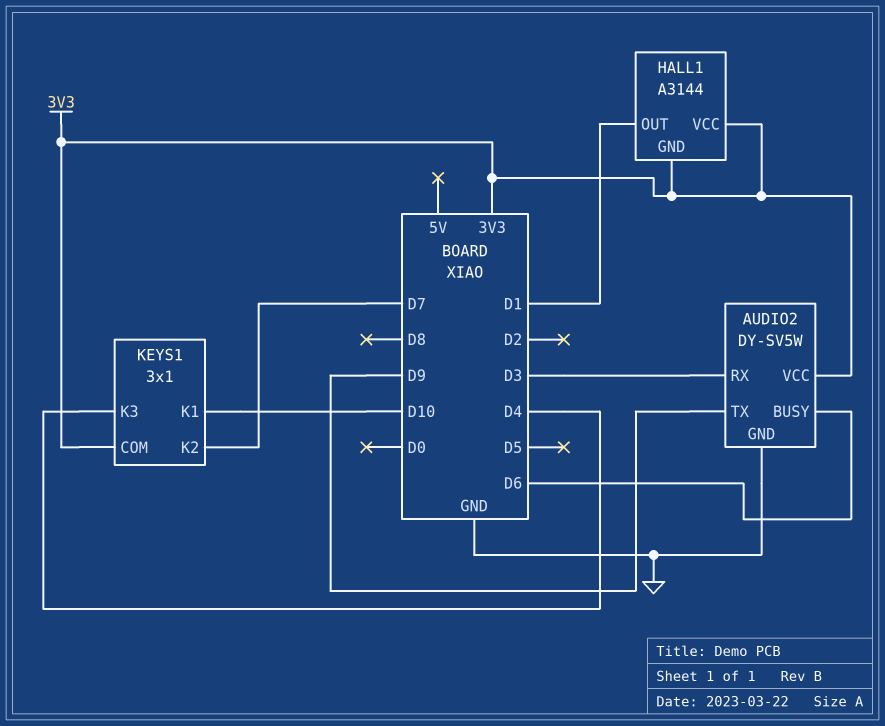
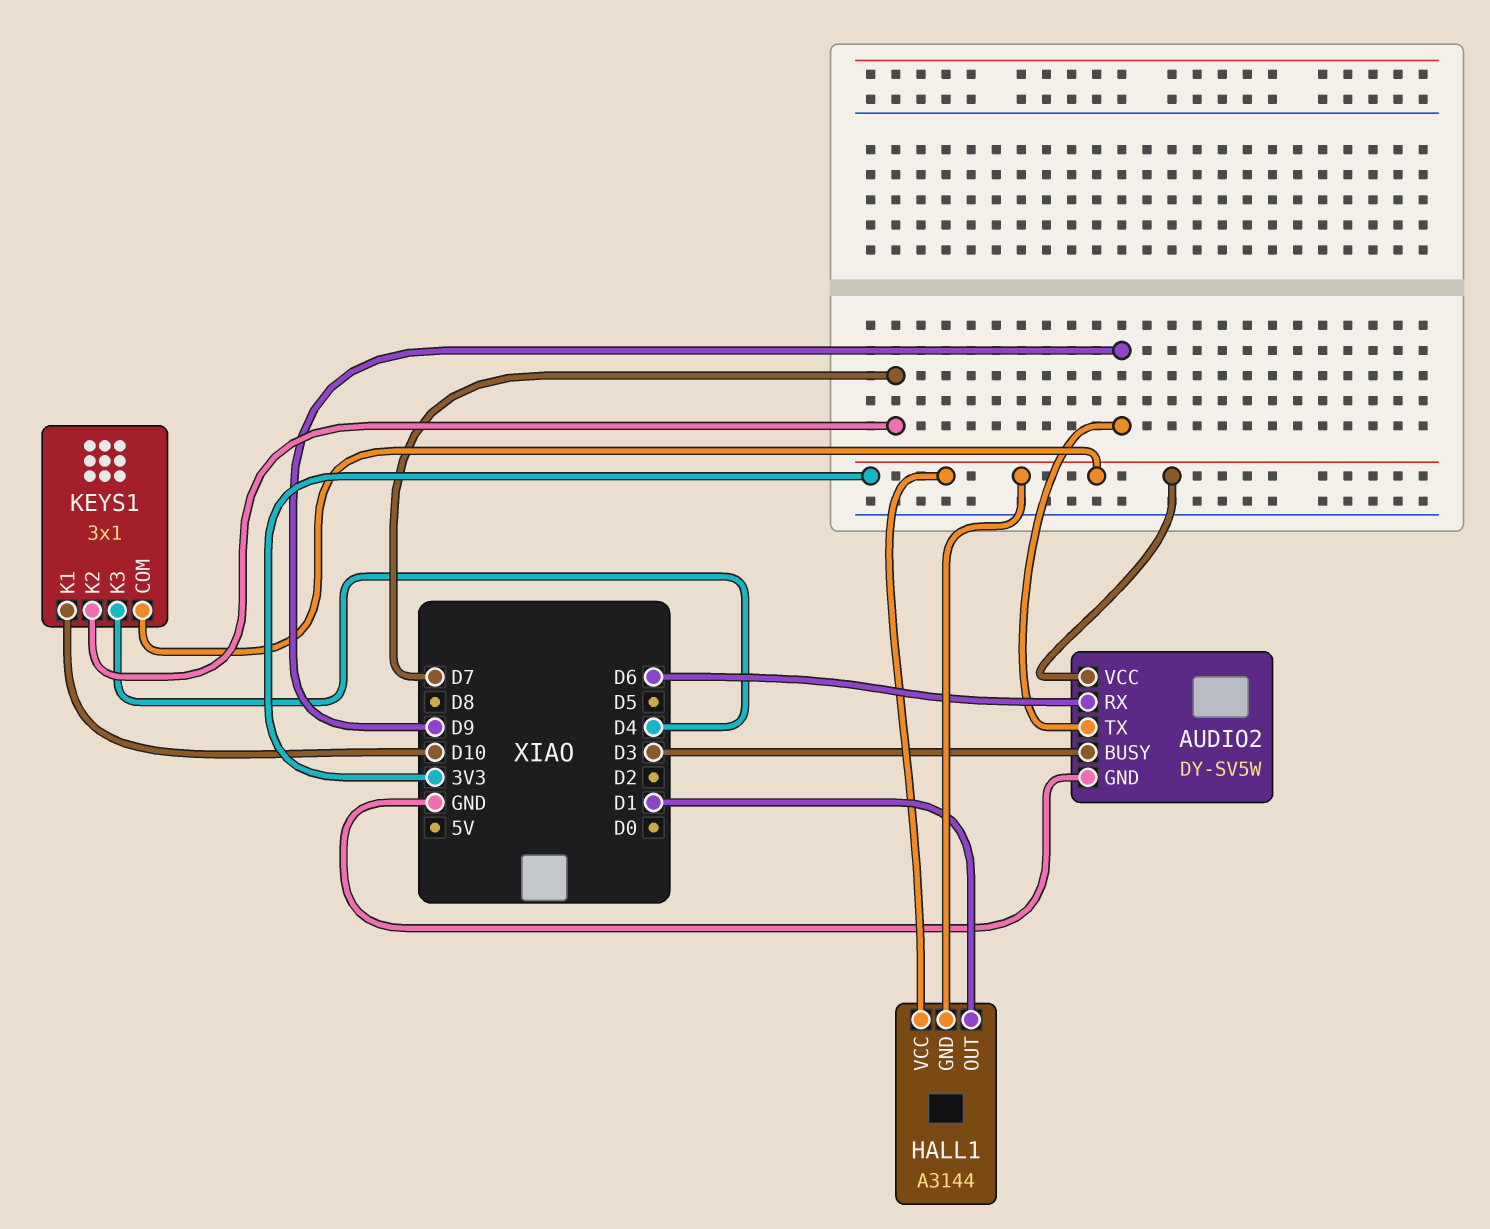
AUDIO2 pin BUSY: D6 -> D3
AUDIO2 pin RX: D3 -> D6

